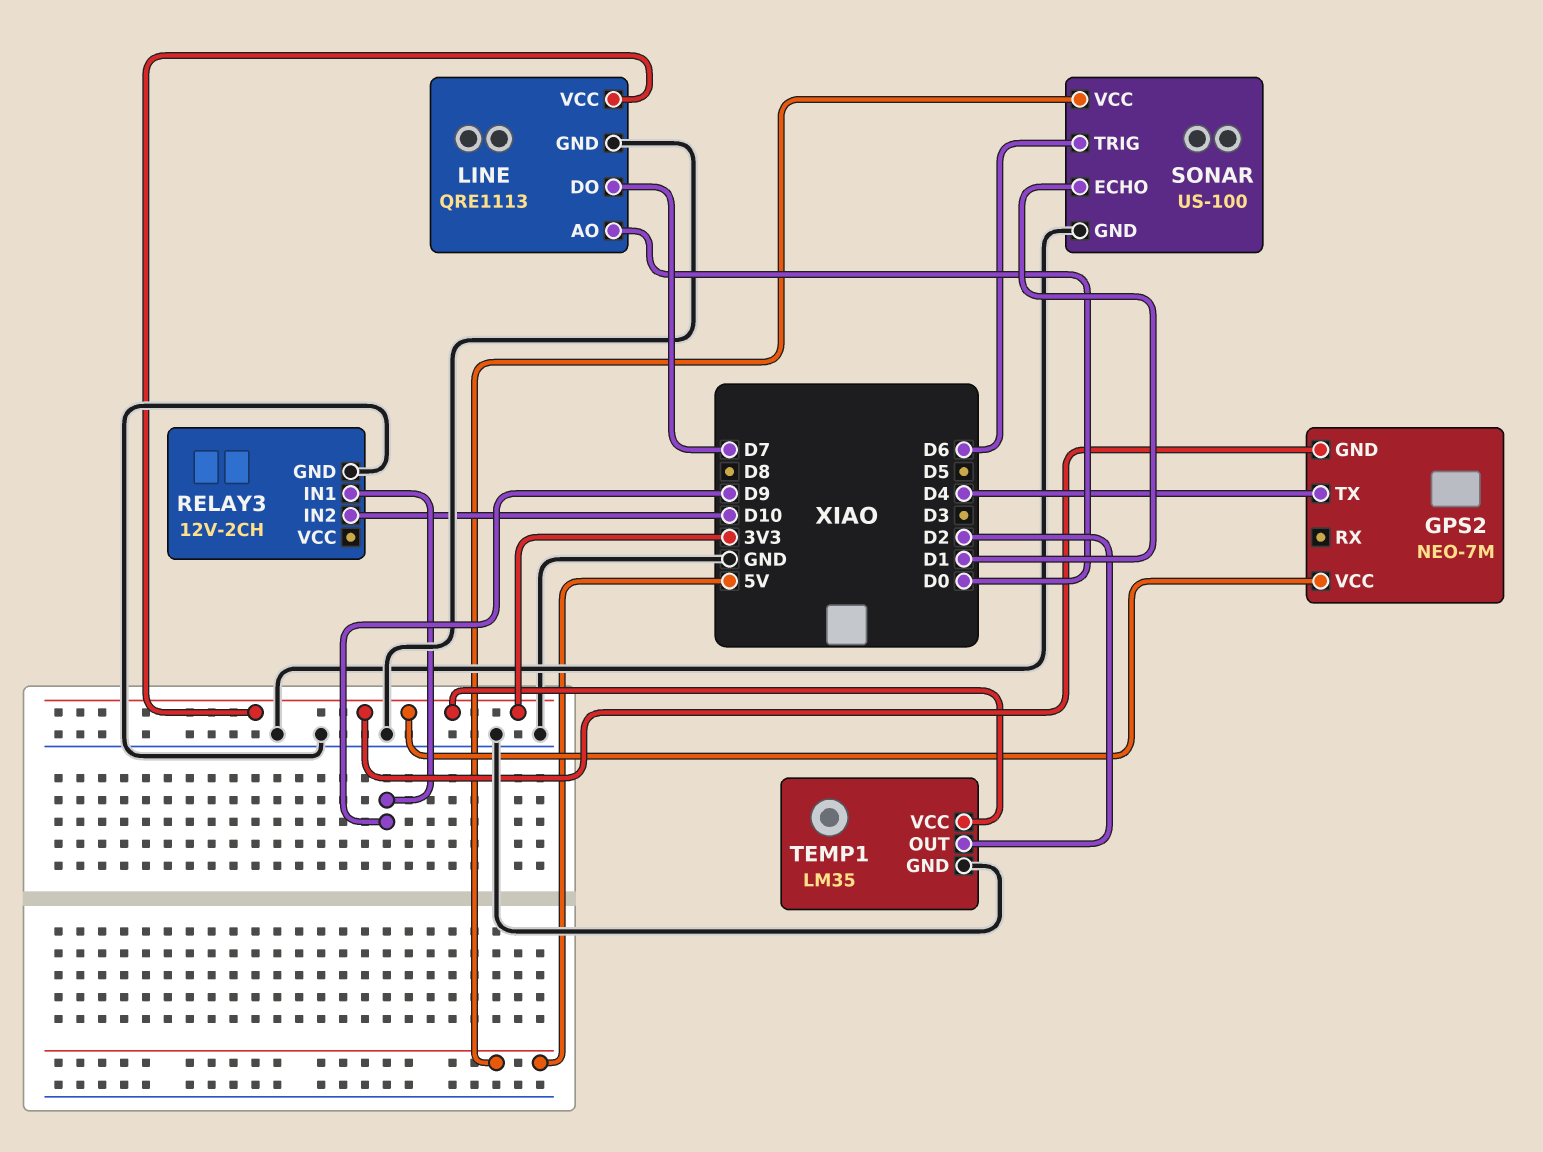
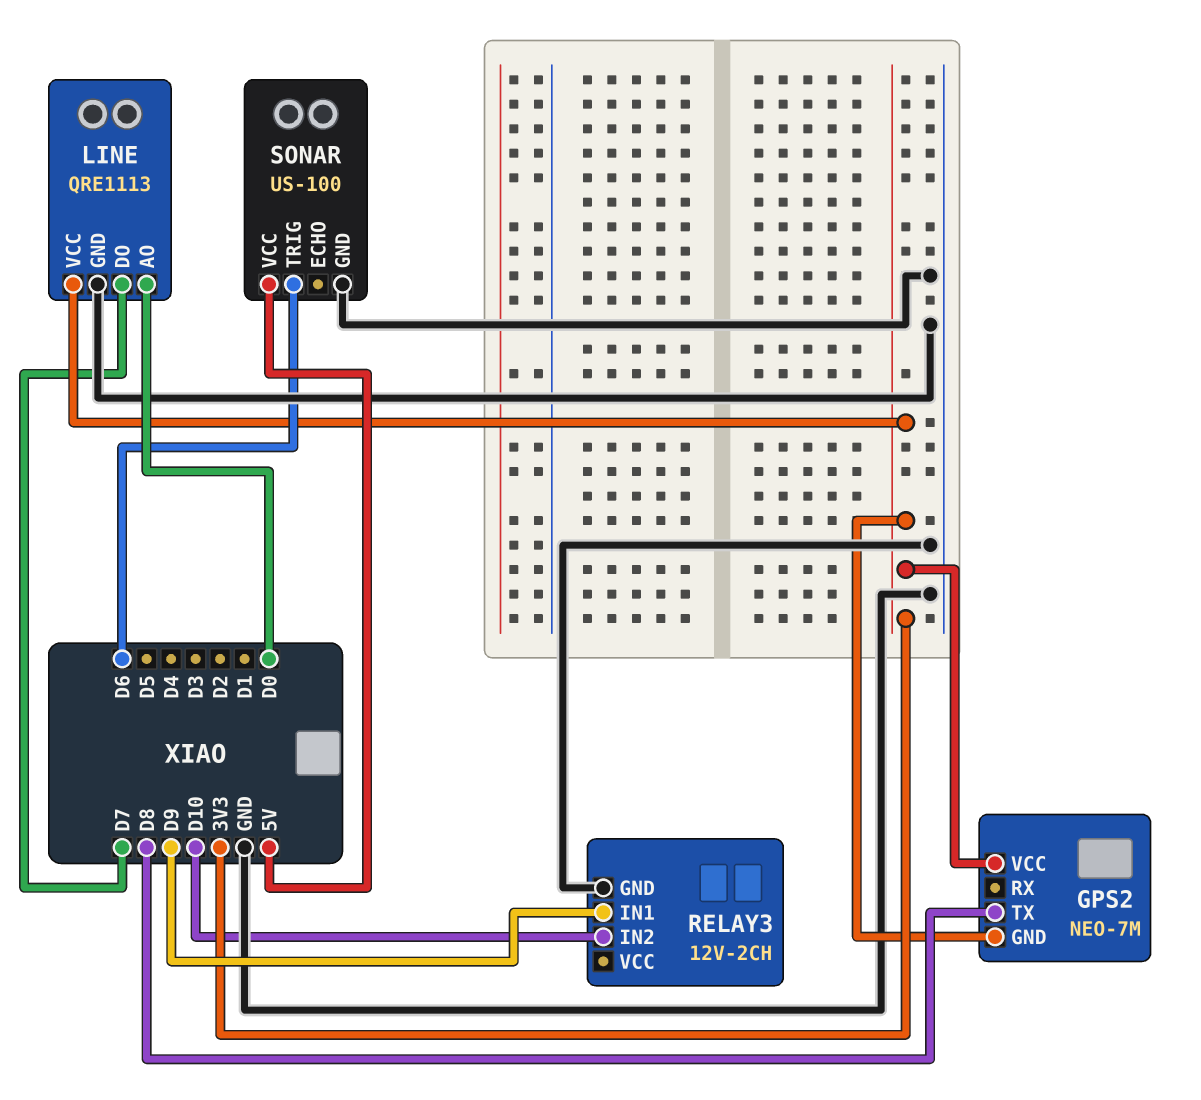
GPS2 pin TX: D4 -> D8
SONAR pin ECHO: D1 -> none
TEMP1: LM35 -> none
TEMP1 pin GND: GND -> none
TEMP1 pin OUT: D2 -> none
TEMP1 pin VCC: 3V3 -> none

